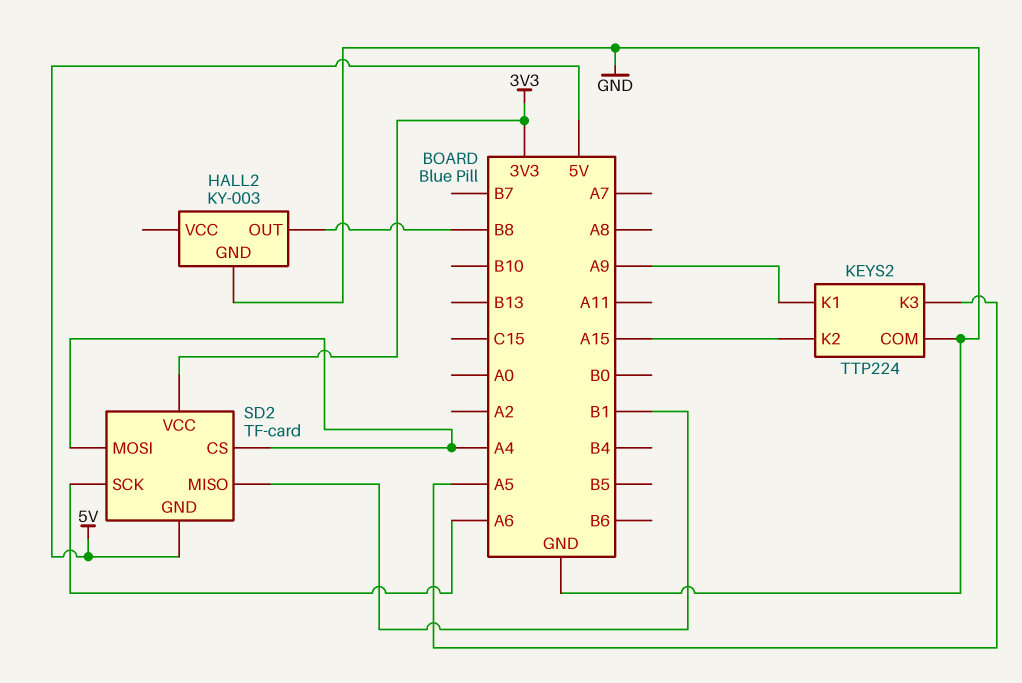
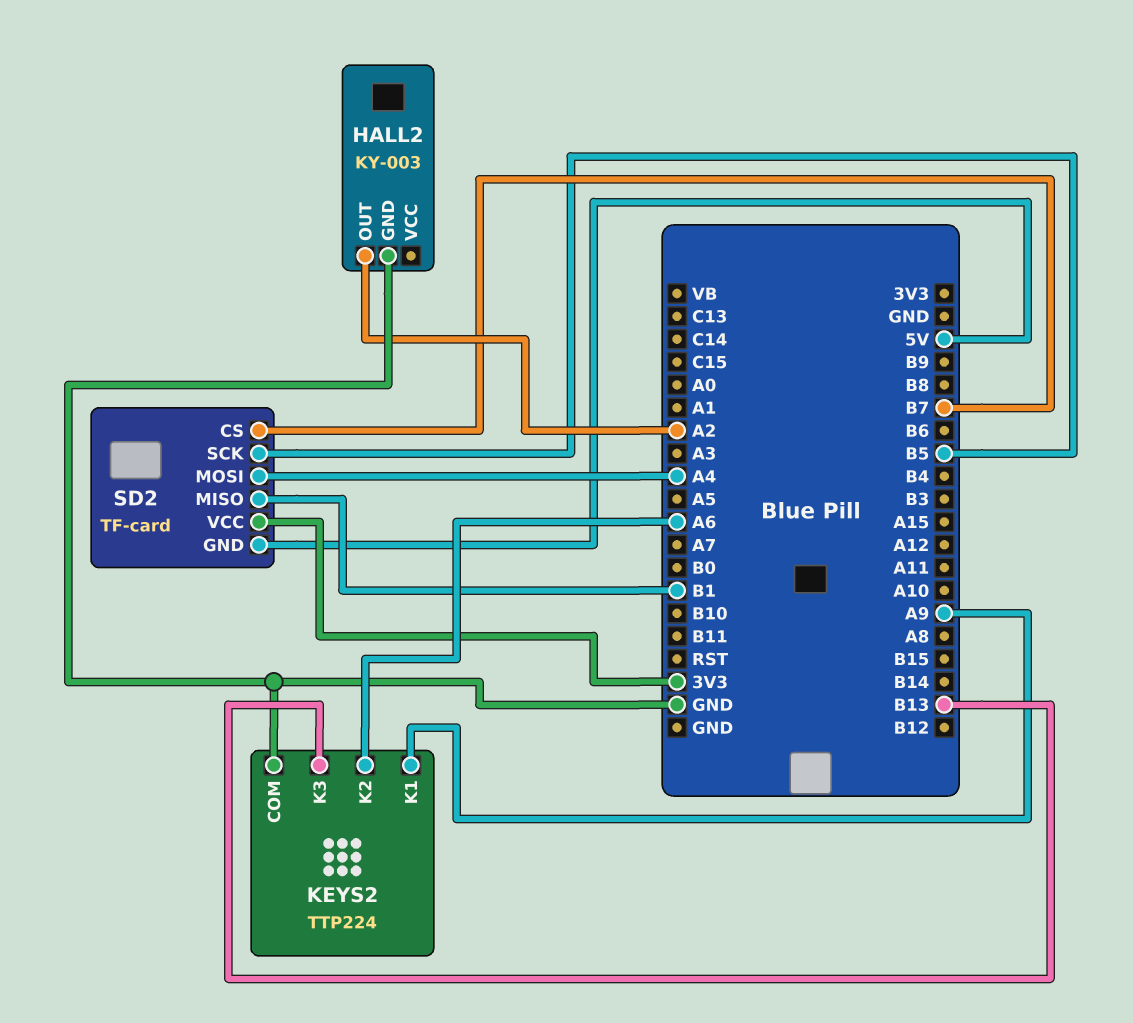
HALL2 pin OUT: B8 -> A2
KEYS2 pin K2: A15 -> A6
KEYS2 pin K3: A5 -> B13
SD2 pin CS: A4 -> B7
SD2 pin SCK: A6 -> B5

